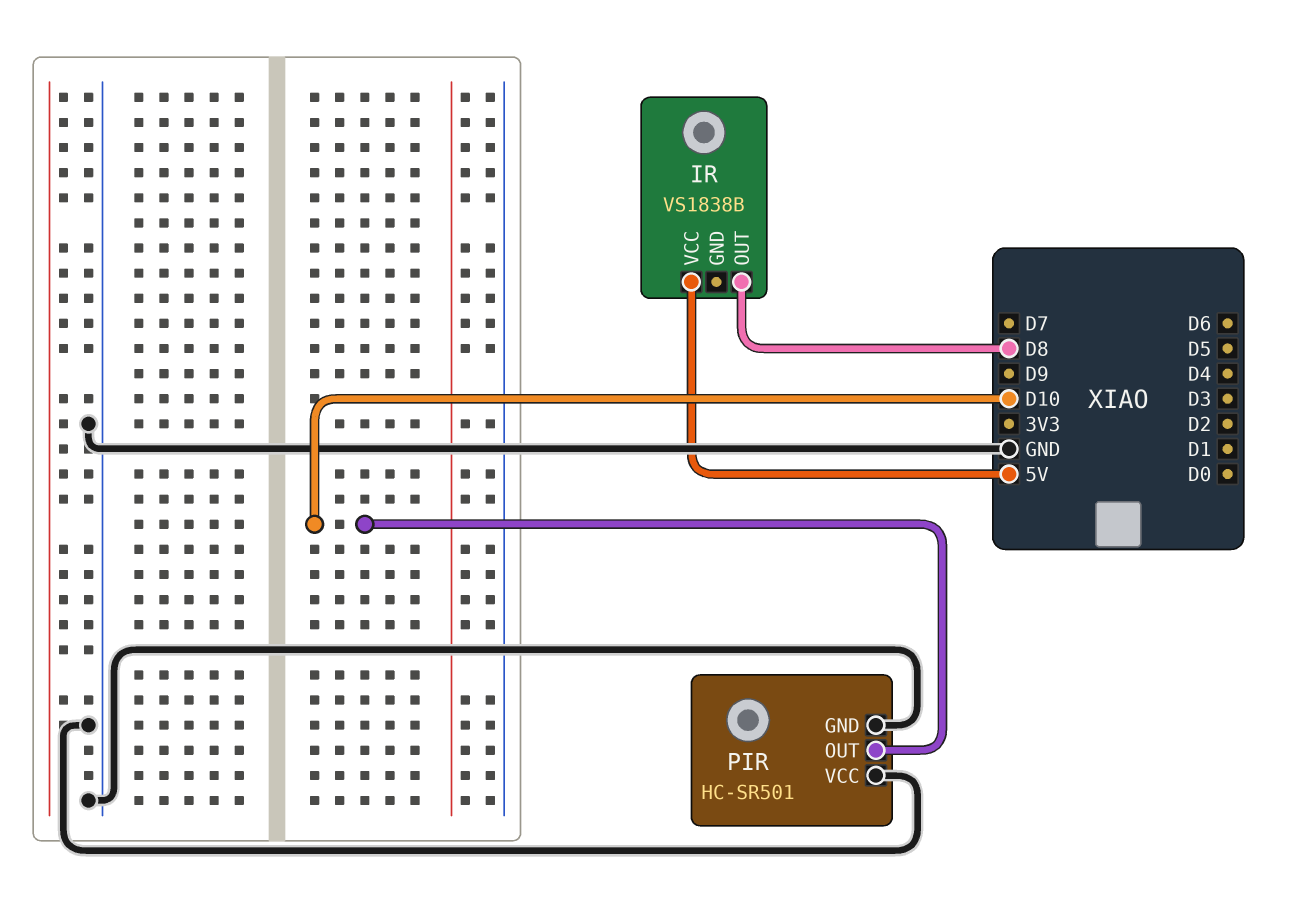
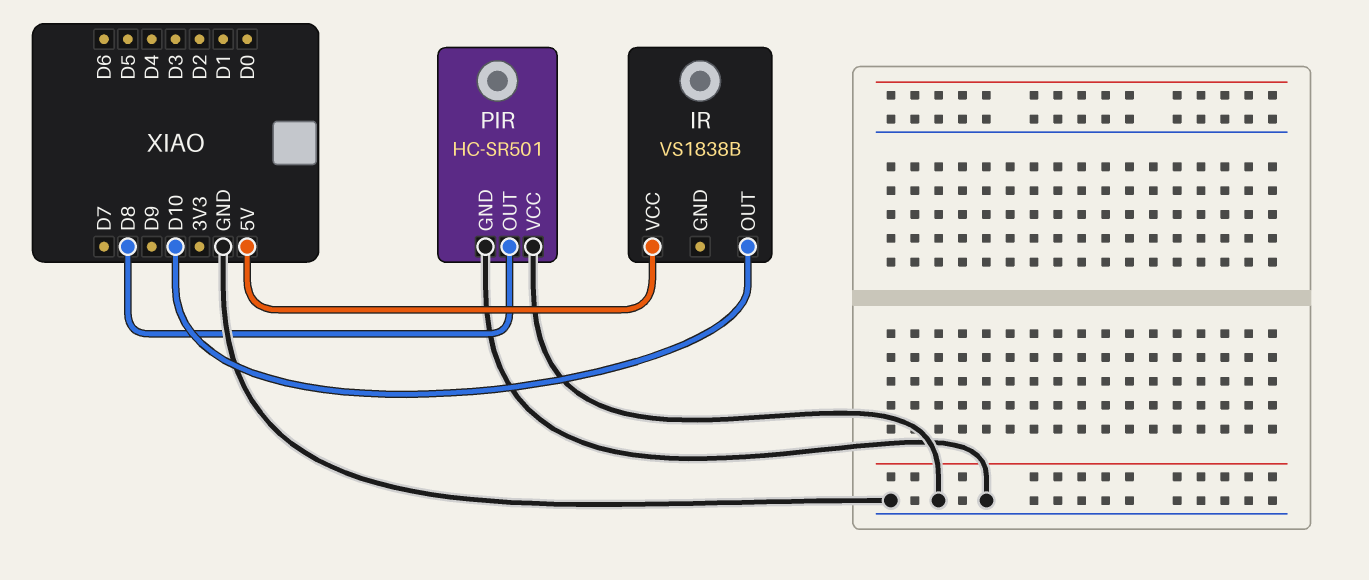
IR pin OUT: D8 -> D10
PIR pin OUT: D10 -> D8

